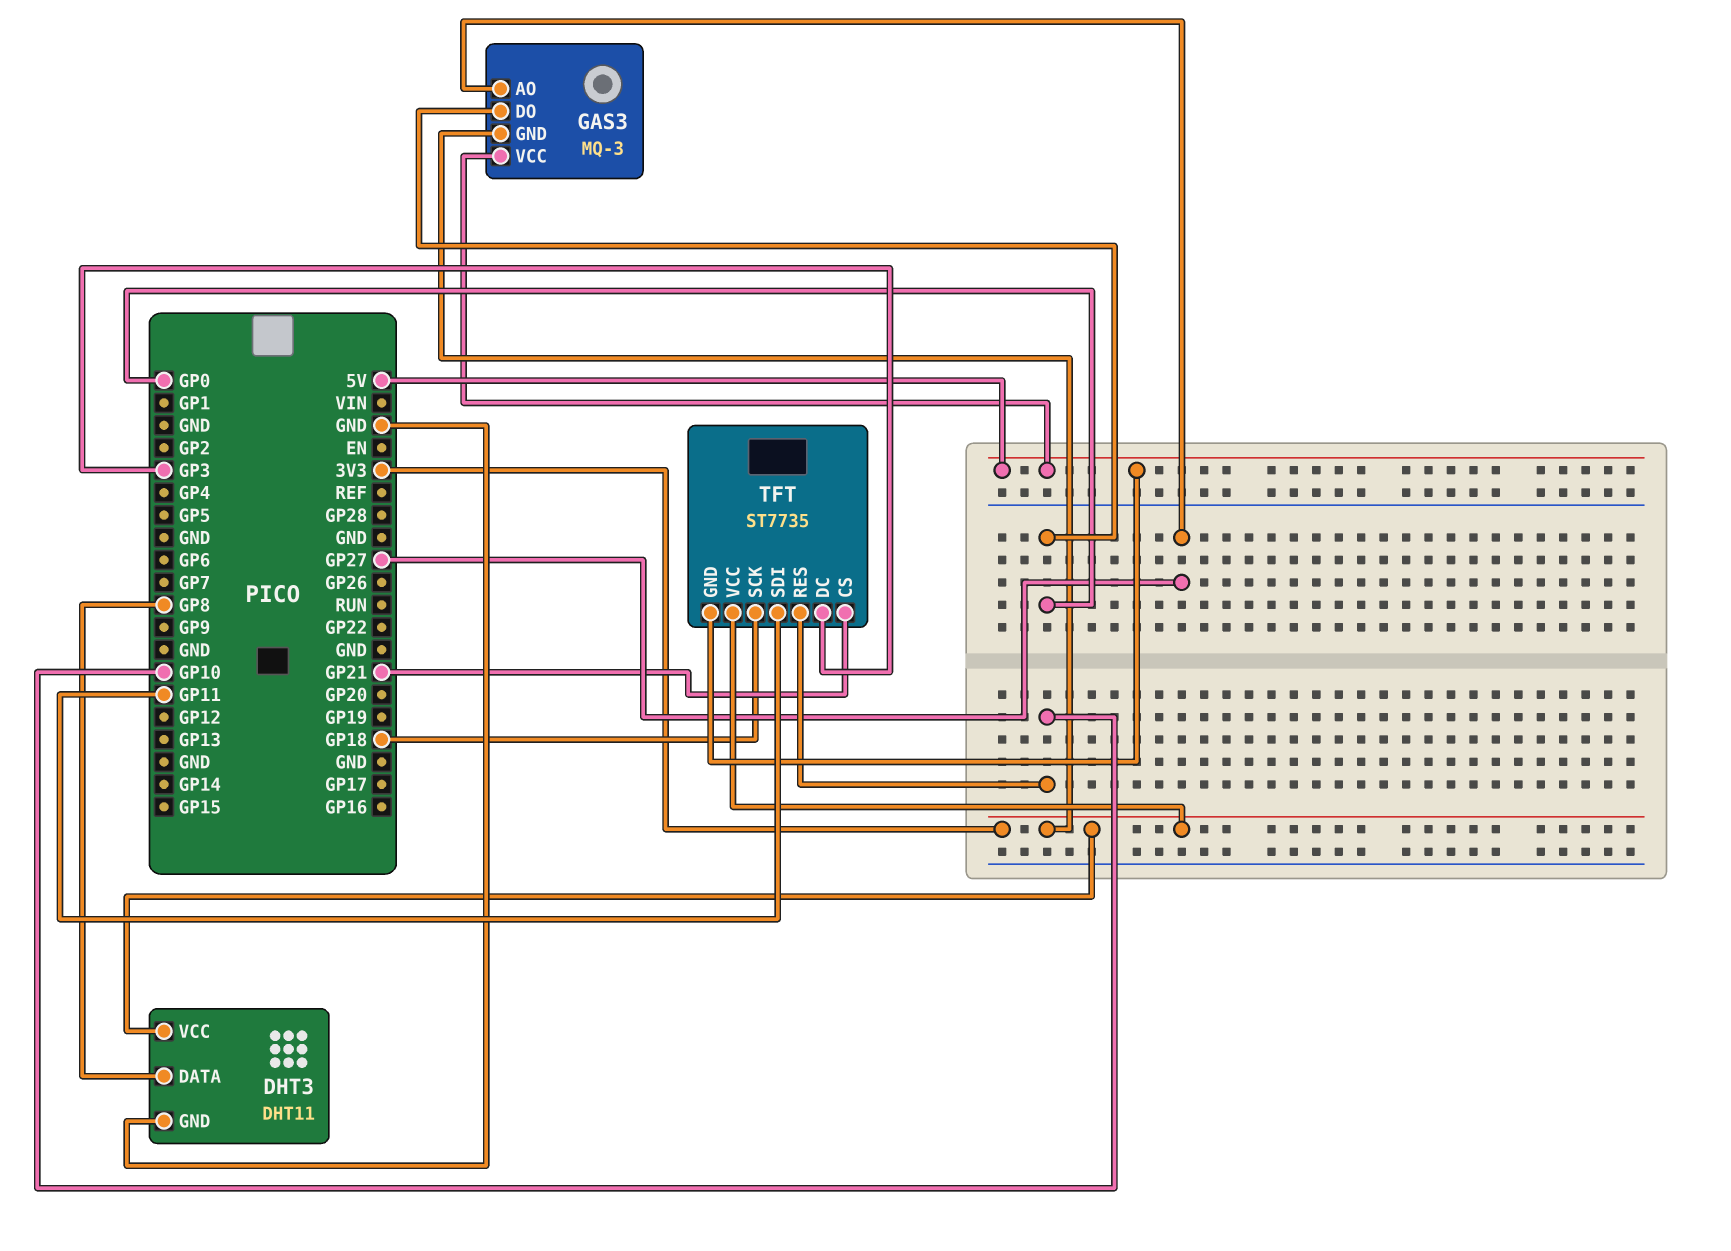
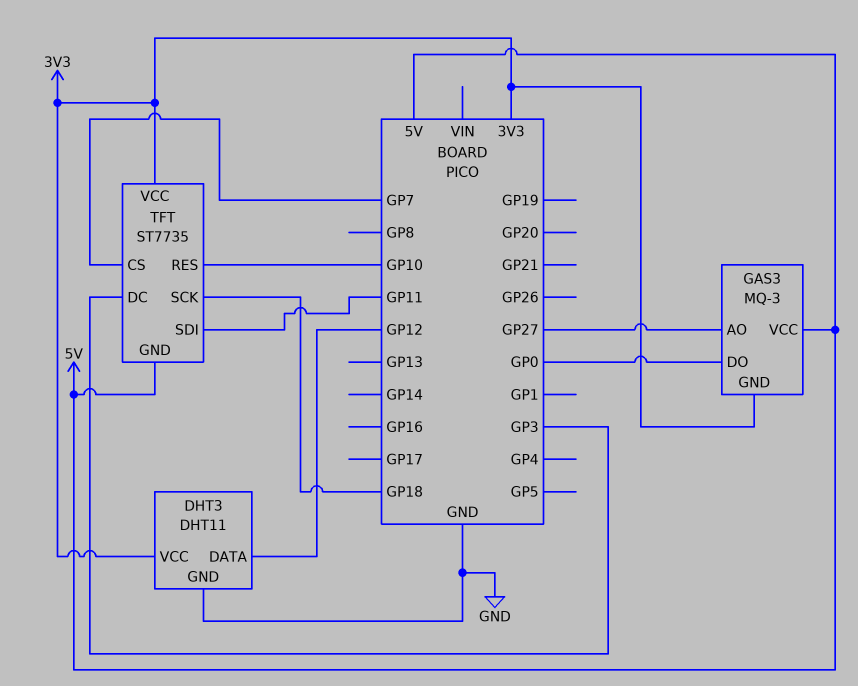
DHT3 pin DATA: GP8 -> GP12
TFT pin CS: GP21 -> GP7

